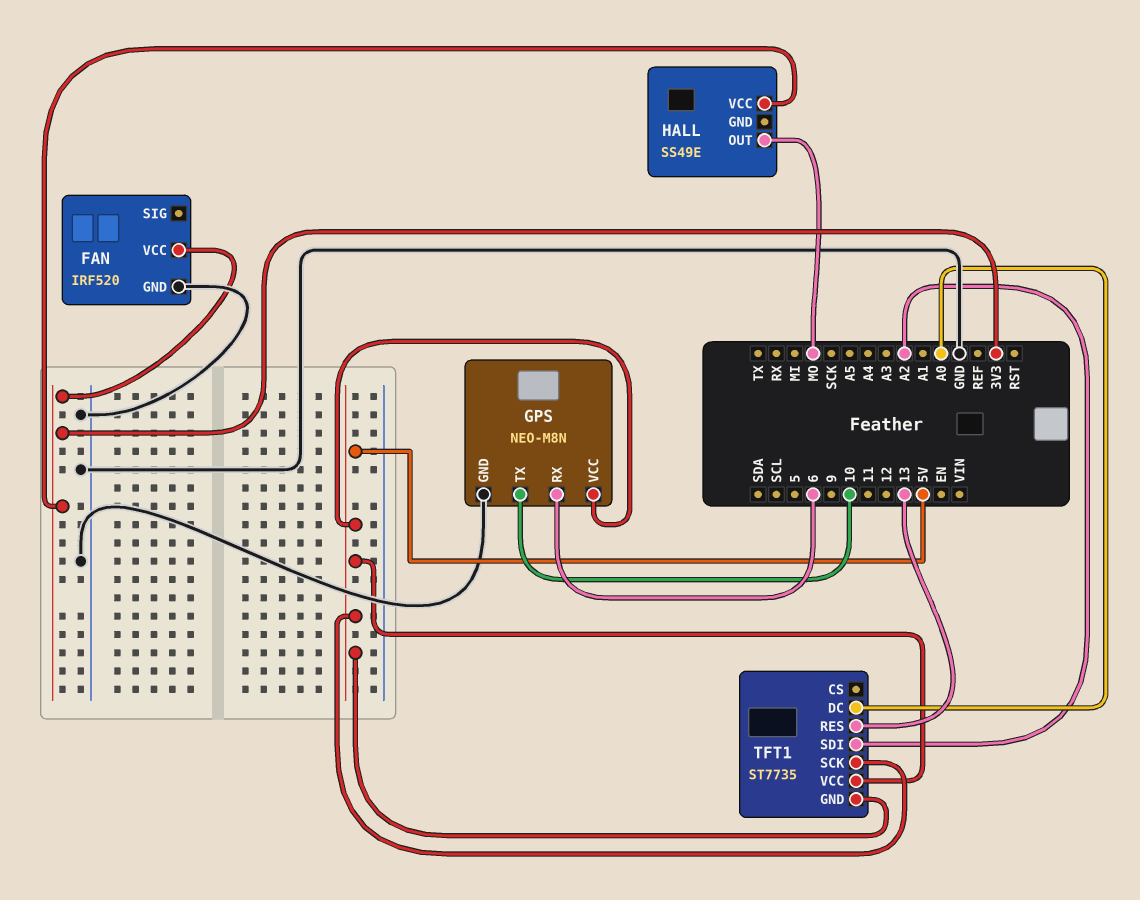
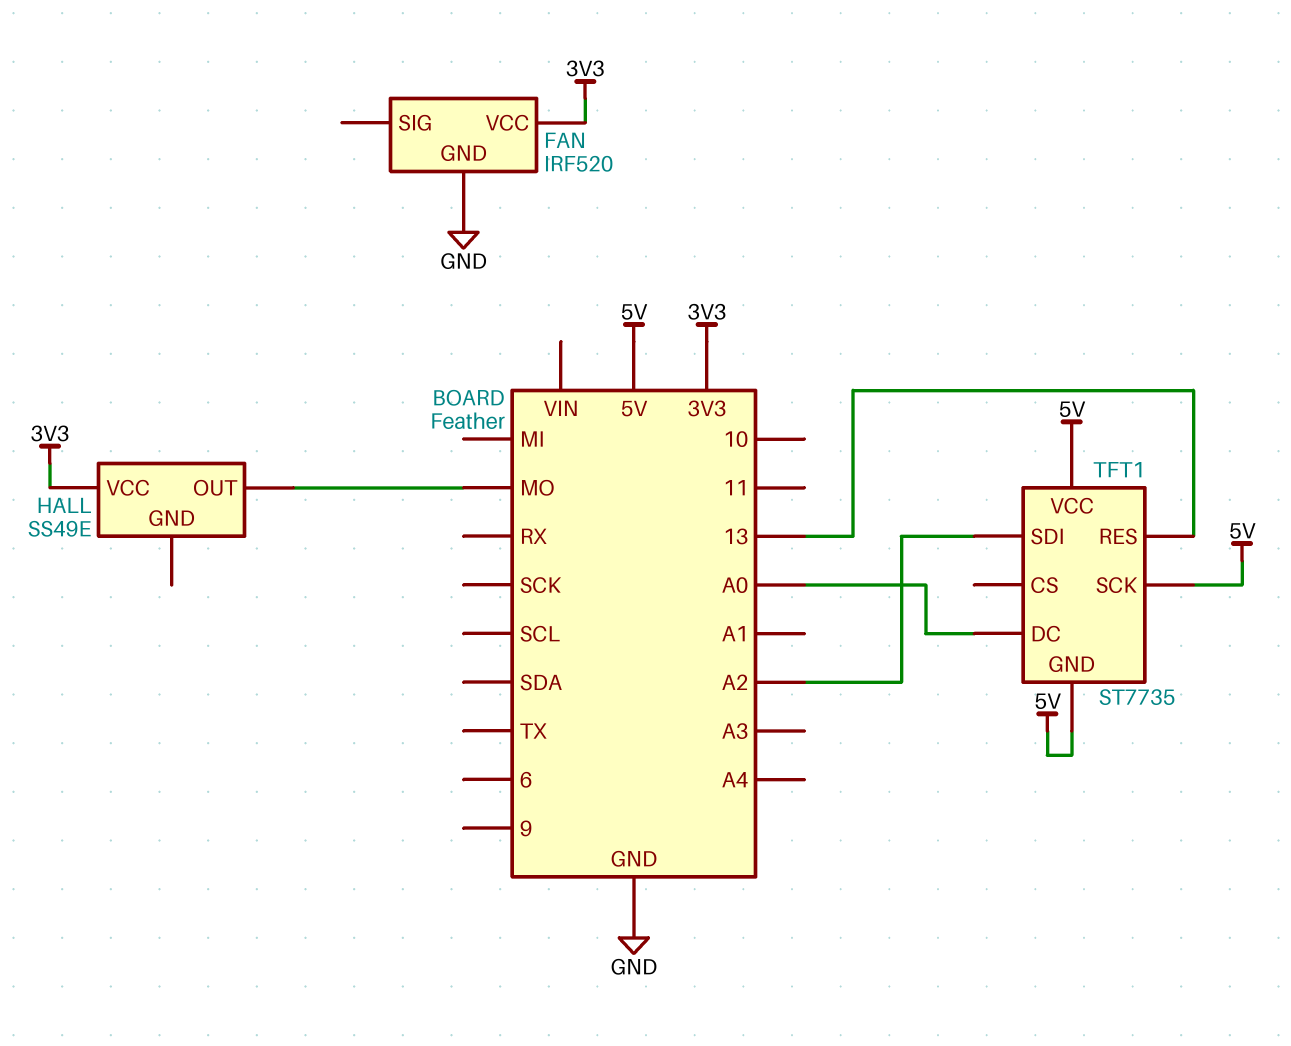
GPS: NEO-M8N -> none
GPS pin GND: GND -> none
GPS pin RX: 6 -> none
GPS pin TX: 10 -> none
GPS pin VCC: 5V -> none

